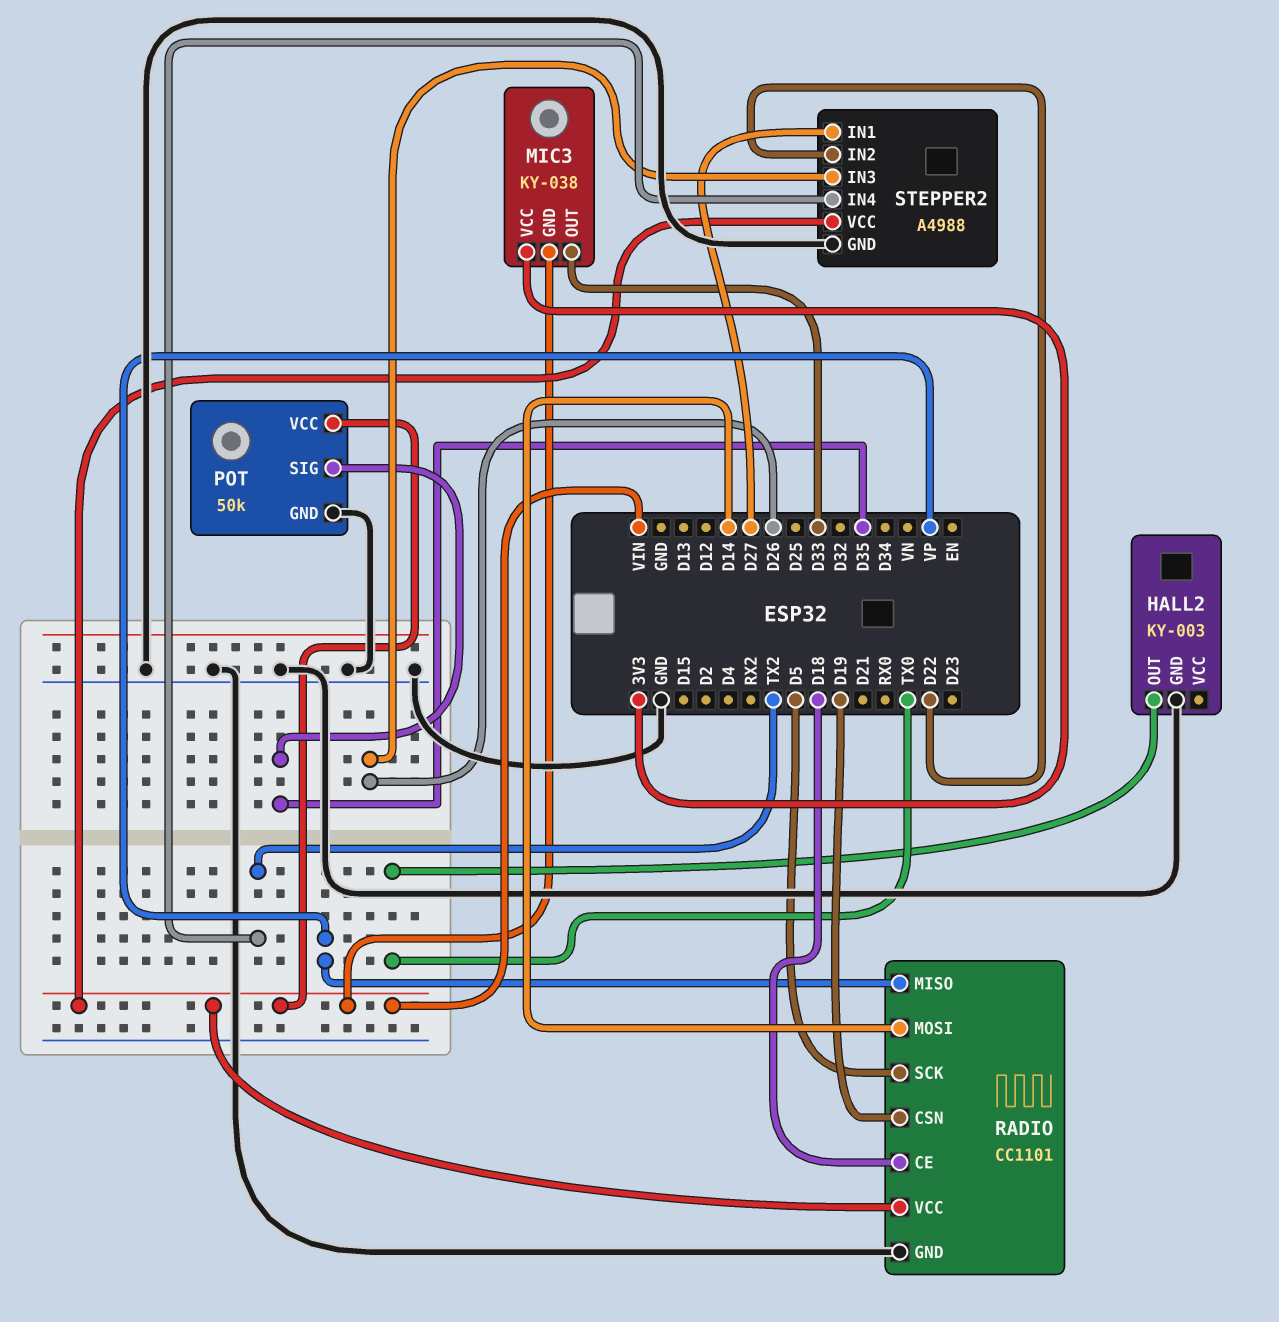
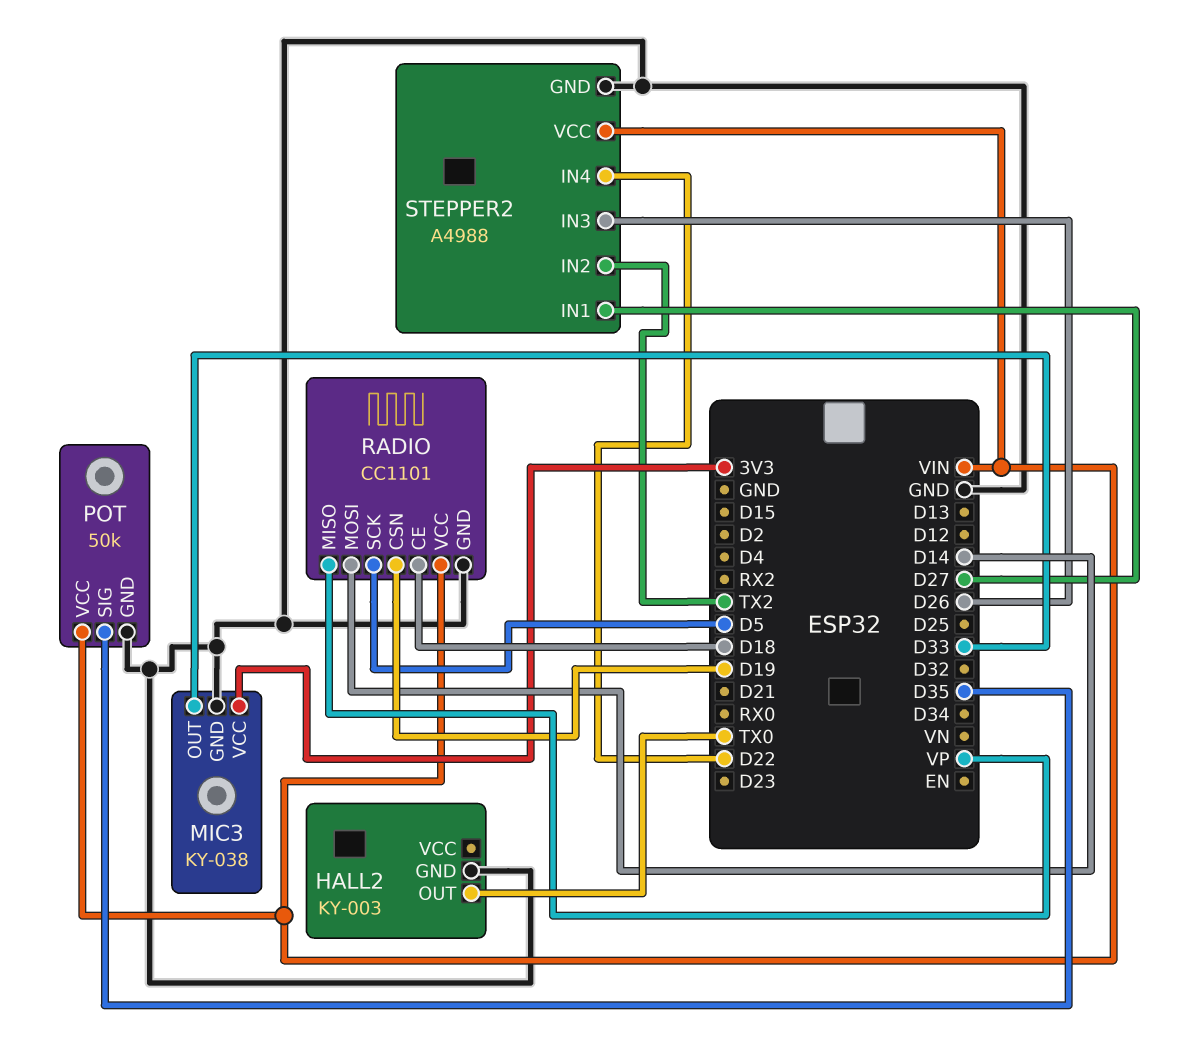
MIC3 pin GND: VIN -> GND
STEPPER2 pin IN2: D22 -> TX2
STEPPER2 pin IN4: TX2 -> D22

